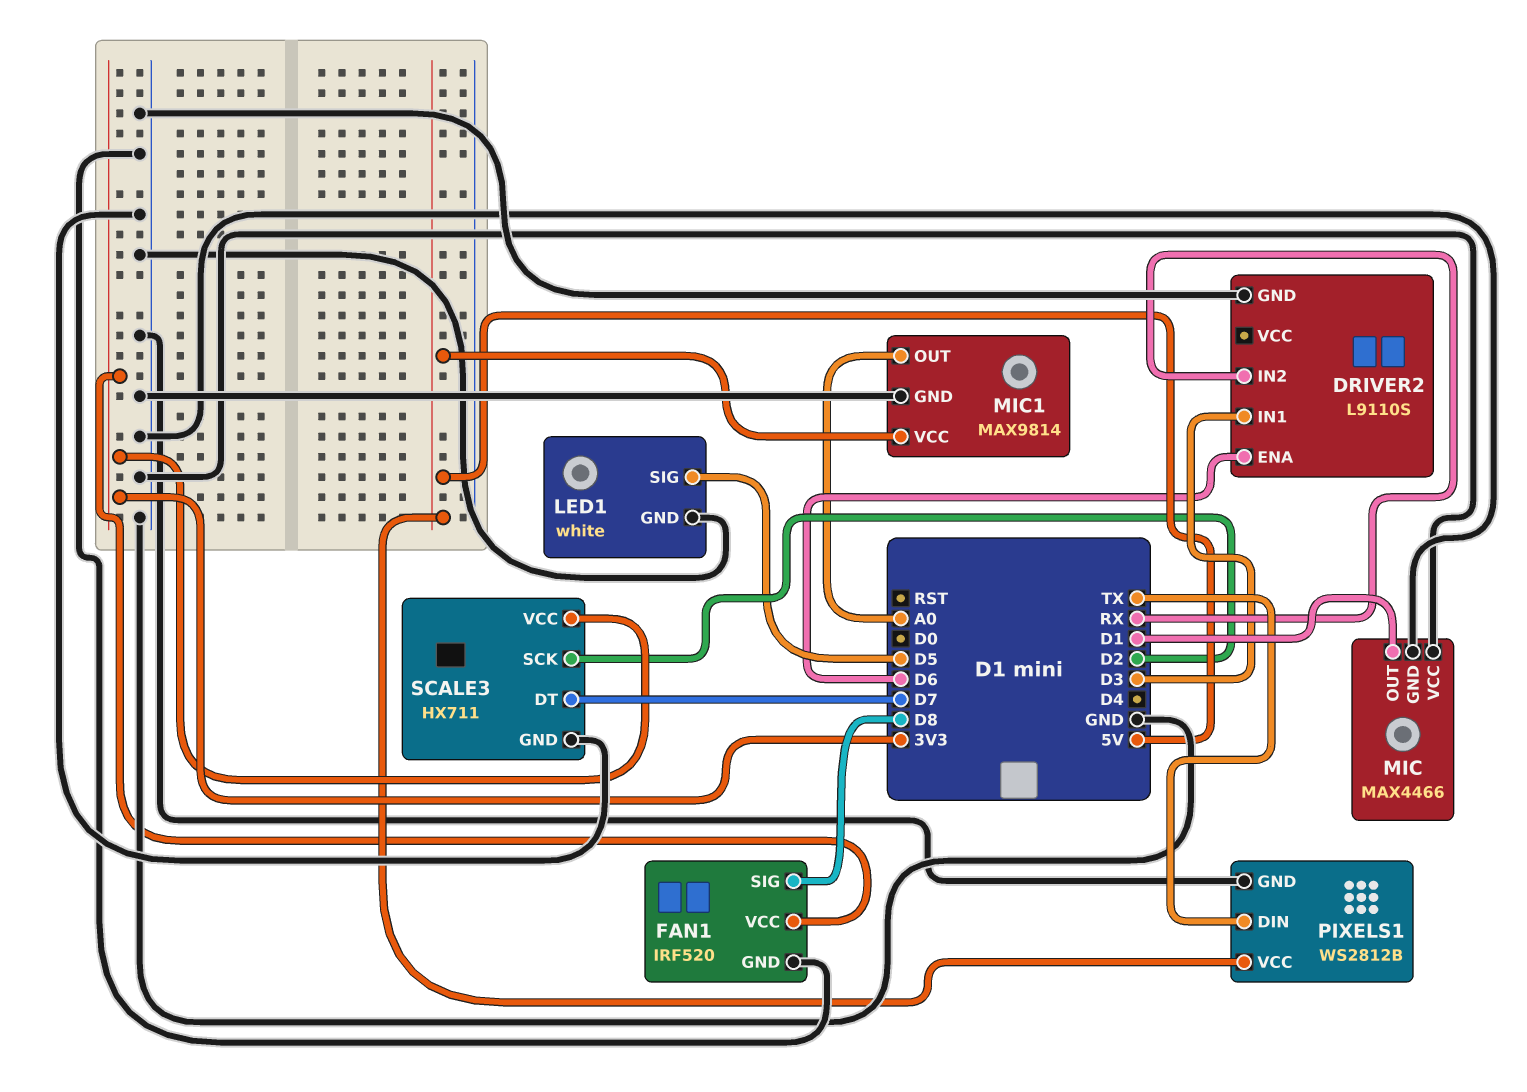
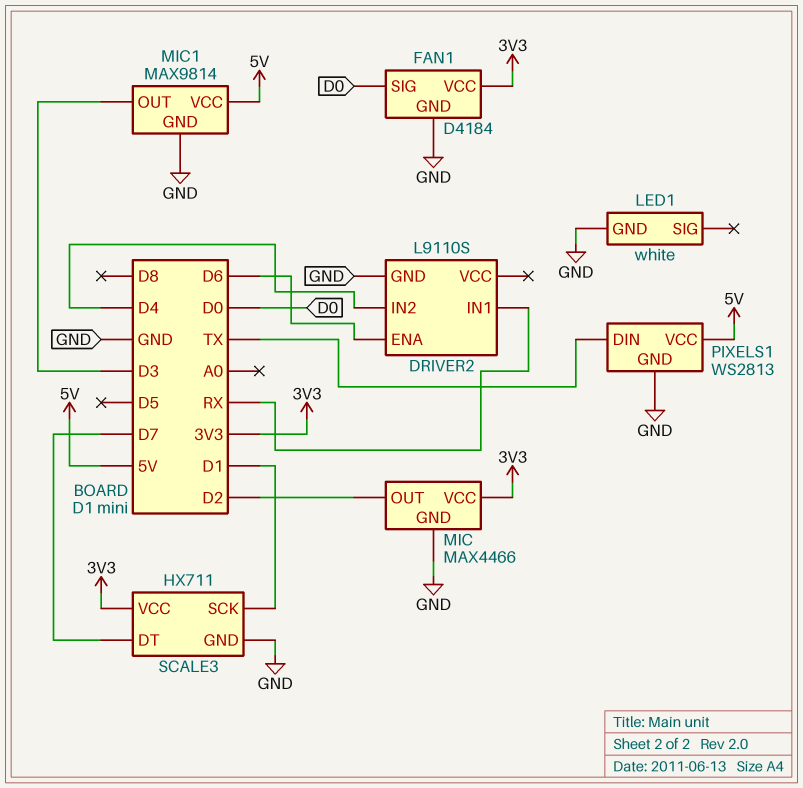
DRIVER2 pin IN1: D3 -> RX
DRIVER2 pin IN2: RX -> D4
FAN1: IRF520 -> D4184
FAN1 pin SIG: D8 -> D0
LED1 pin SIG: D5 -> none
MIC pin OUT: D1 -> D2
MIC pin VCC: GND -> 3V3
MIC1 pin OUT: A0 -> D3
PIXELS1: WS2812B -> WS2813
SCALE3 pin SCK: D2 -> D1

